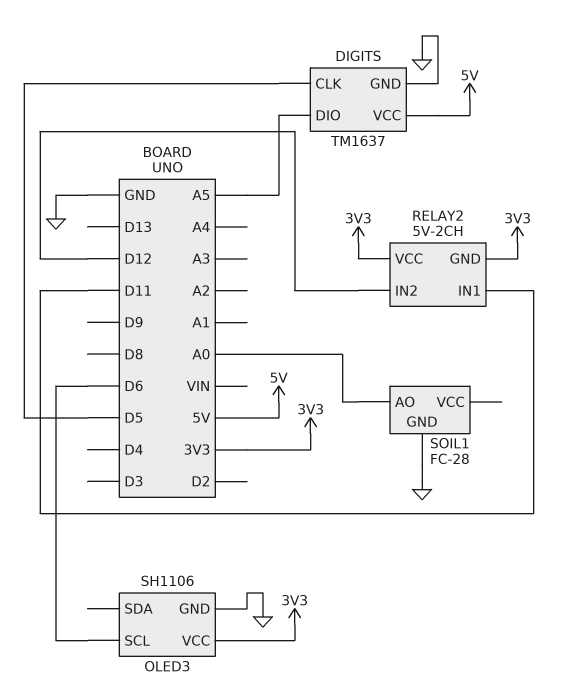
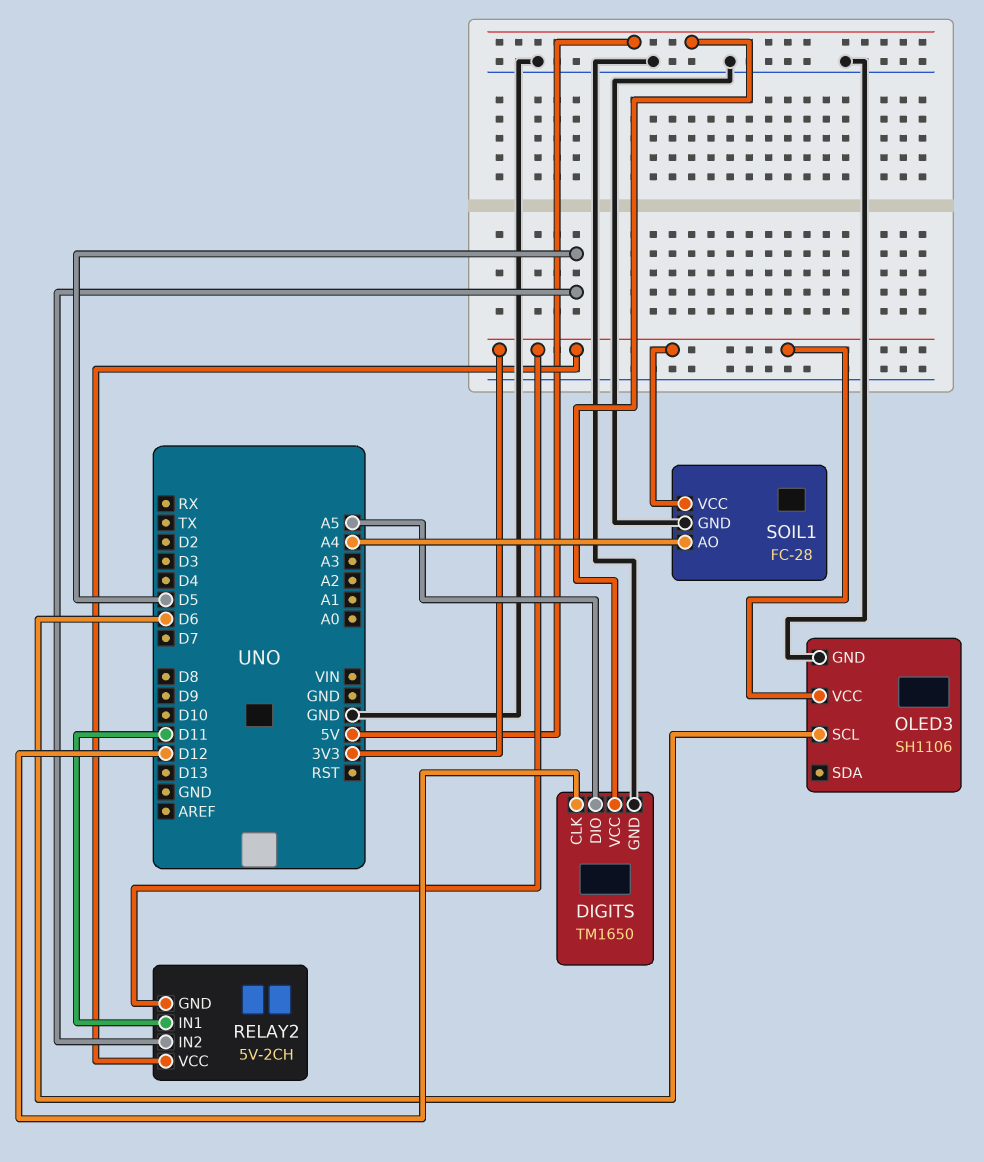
DIGITS: TM1637 -> TM1650
DIGITS pin CLK: D5 -> D12
RELAY2 pin IN2: D12 -> D5
SOIL1 pin AO: A0 -> A4
SOIL1 pin VCC: none -> 3V3

